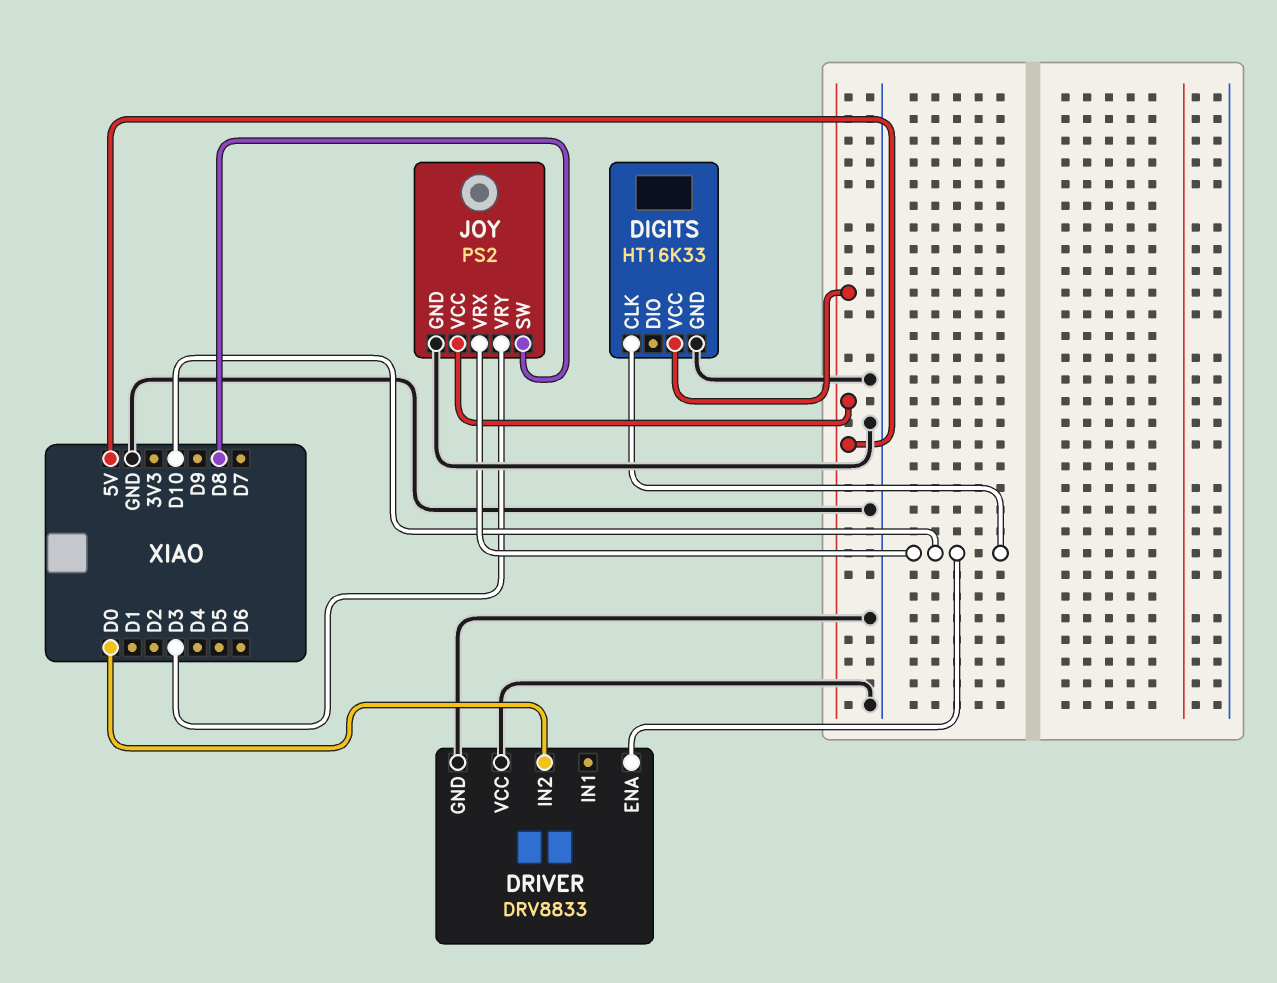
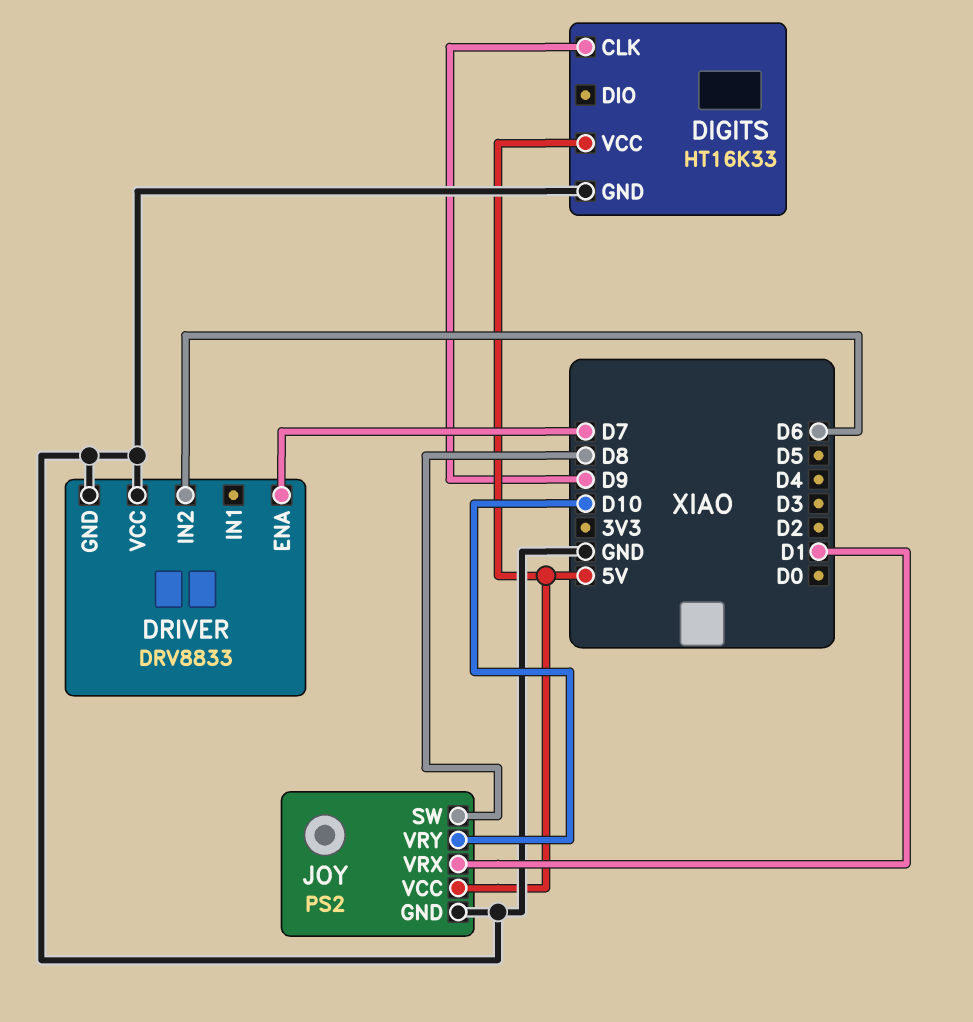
DIGITS pin CLK: D10 -> D9
DRIVER pin ENA: D10 -> D7
DRIVER pin IN2: D0 -> D6
JOY pin VRX: D10 -> D1
JOY pin VRY: D3 -> D10

